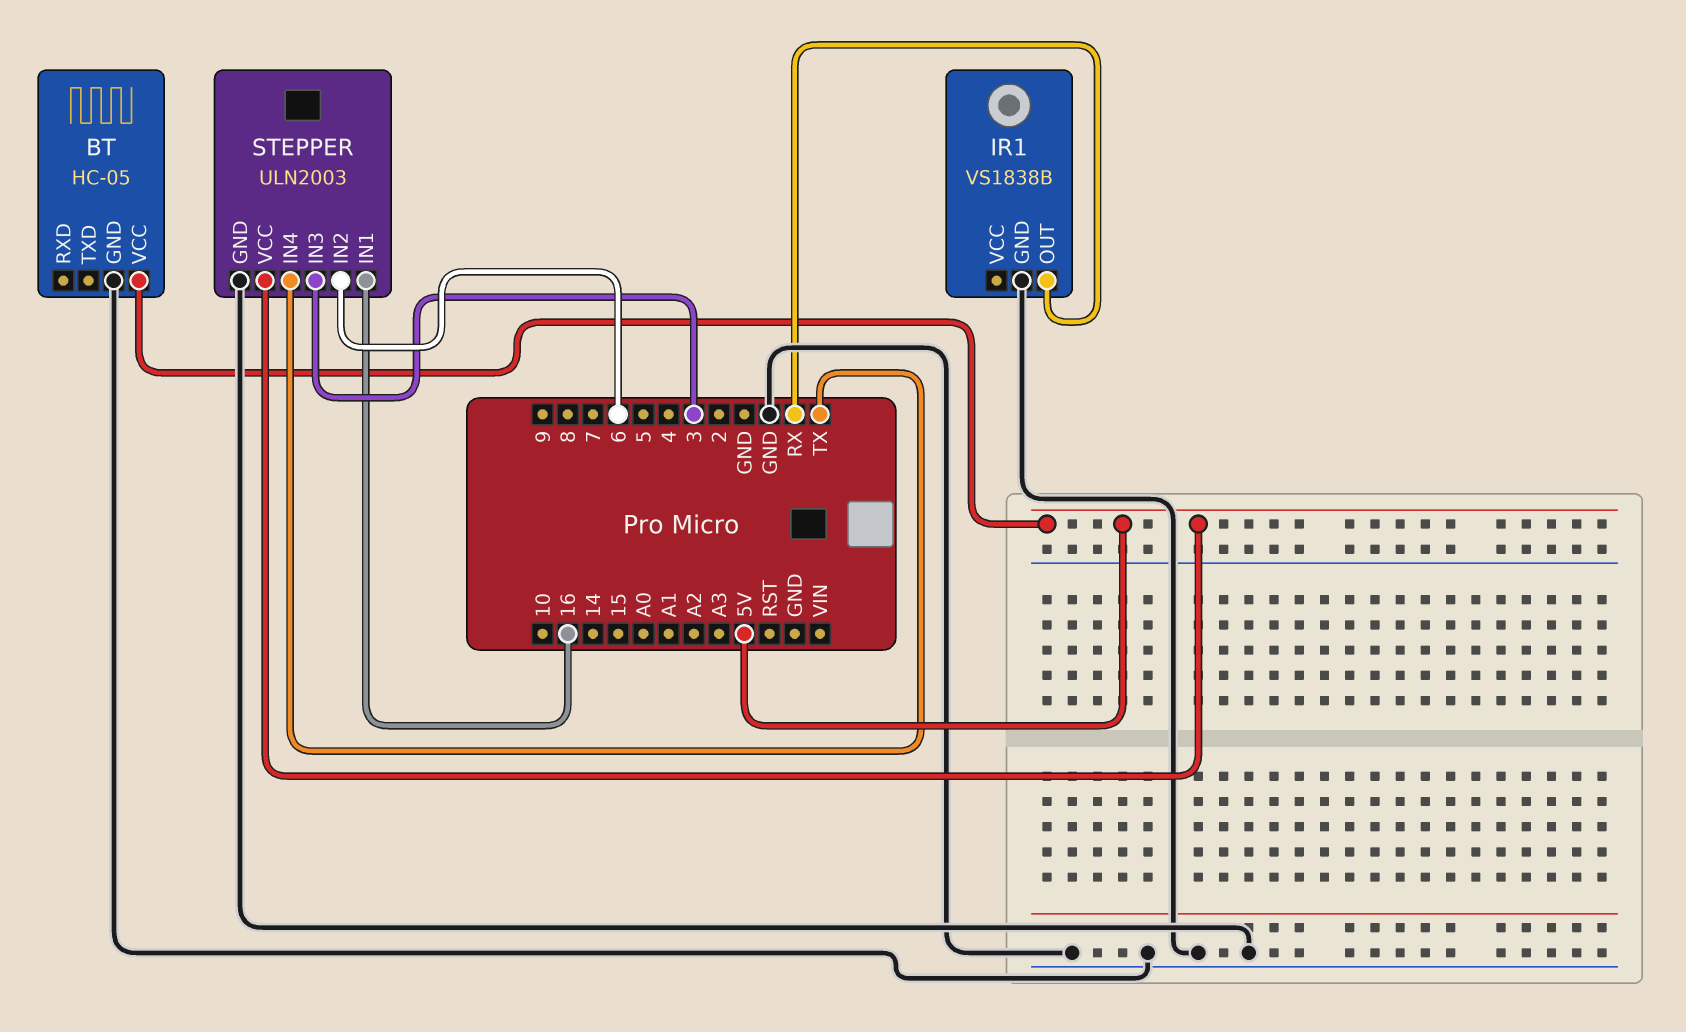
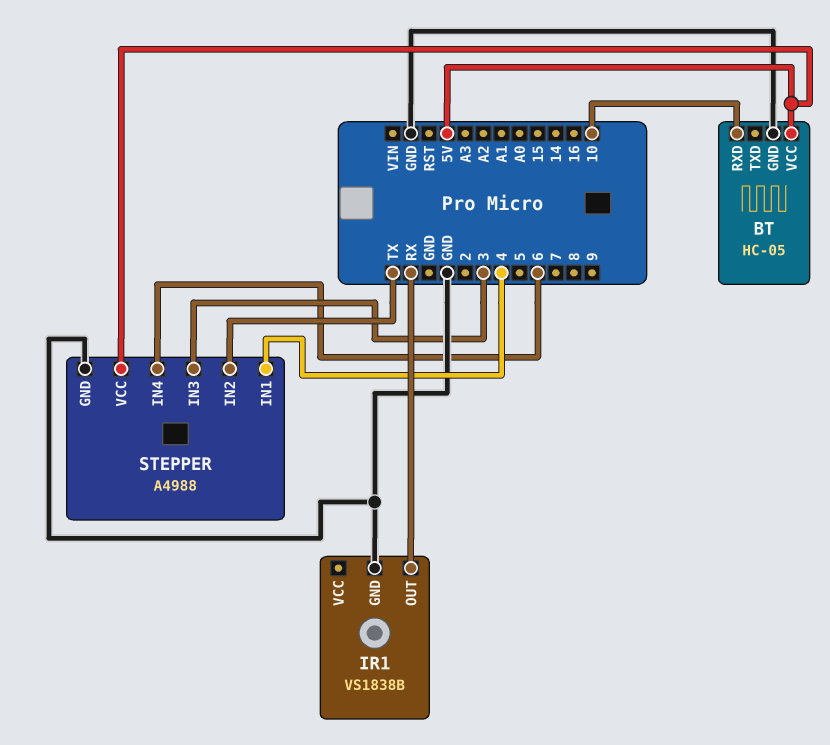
BT pin RXD: none -> 10
STEPPER: ULN2003 -> A4988
STEPPER pin IN1: 16 -> 4
STEPPER pin IN2: 6 -> TX
STEPPER pin IN4: TX -> 6

